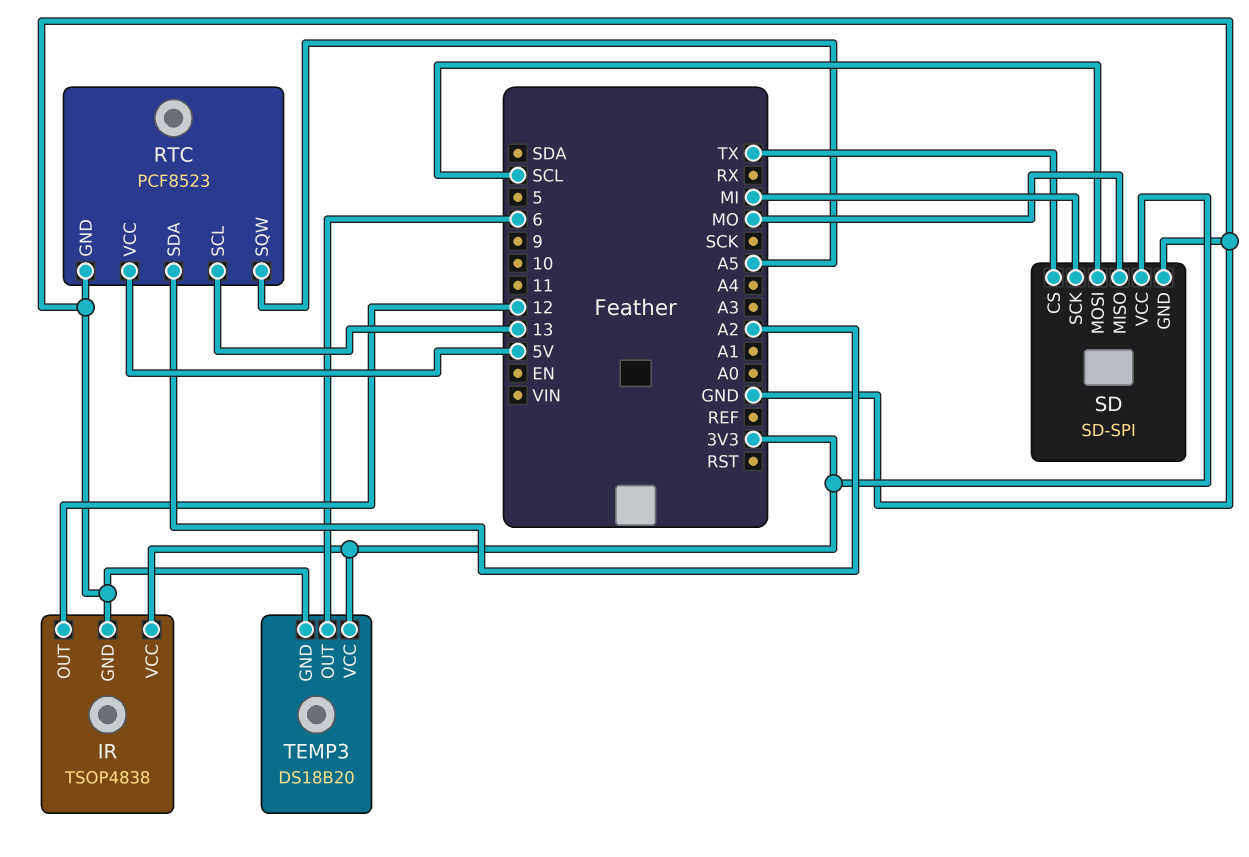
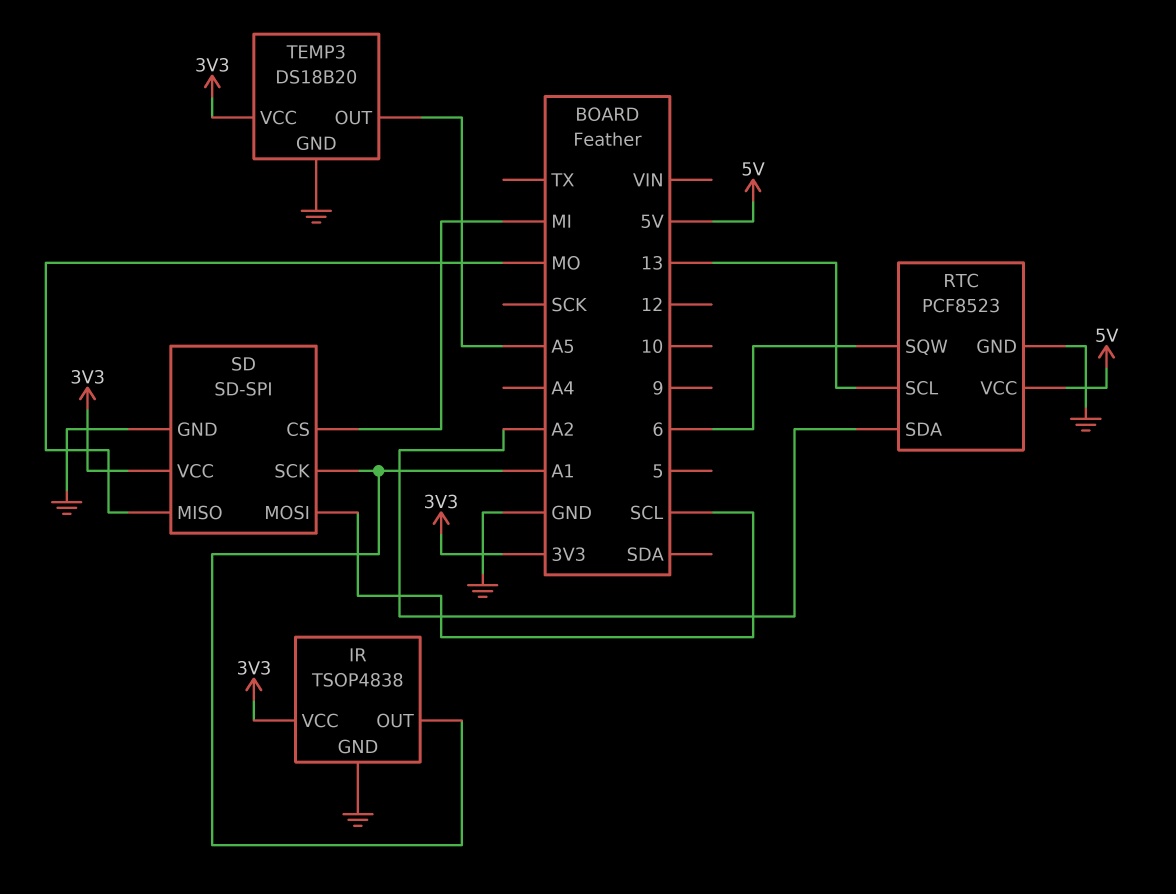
IR pin OUT: 12 -> A1
RTC pin SQW: A5 -> 6
SD pin CS: TX -> MI
SD pin SCK: MI -> A1
TEMP3 pin OUT: 6 -> A5

